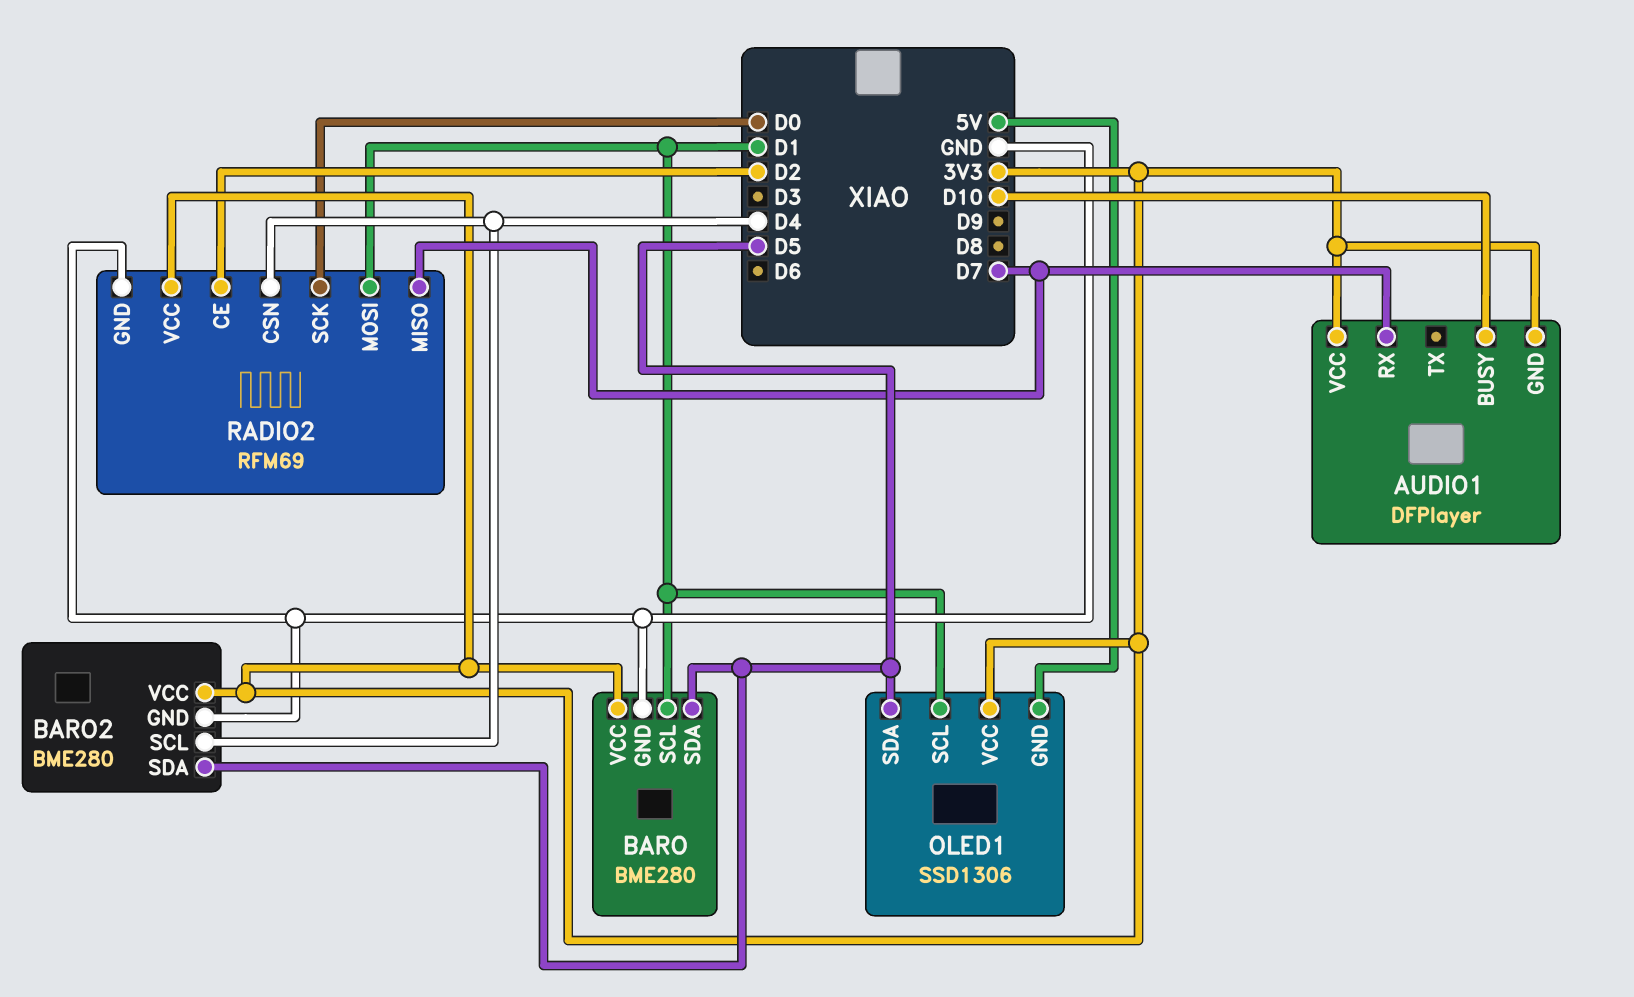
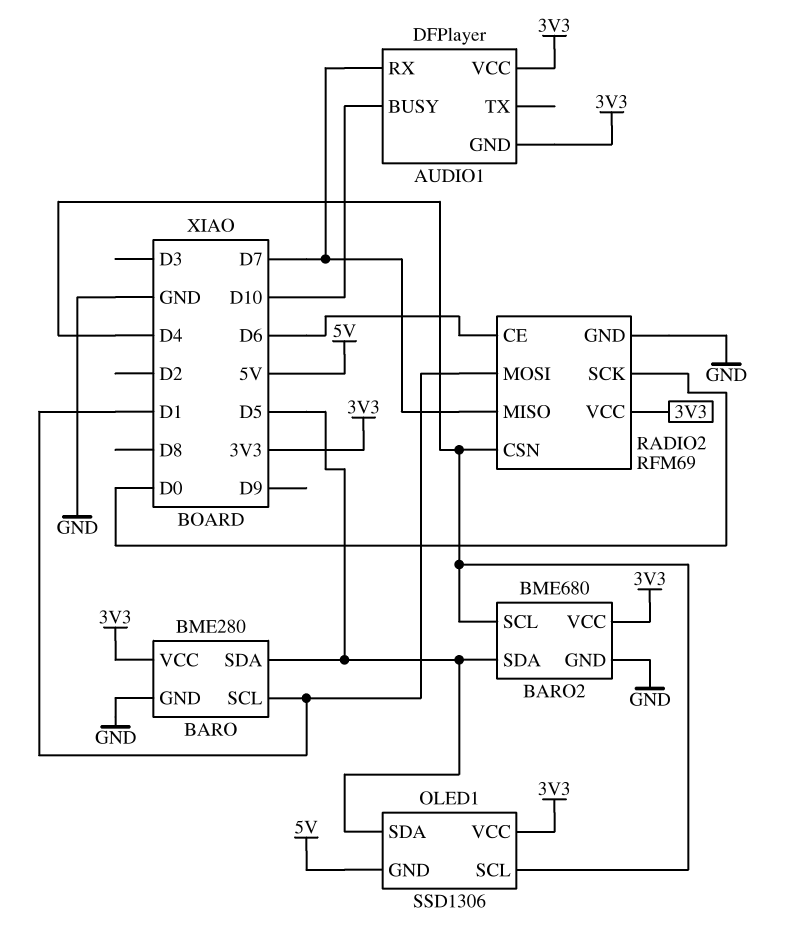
BARO2: BME280 -> BME680
OLED1 pin SCL: D1 -> D4
RADIO2 pin CE: D2 -> D6

